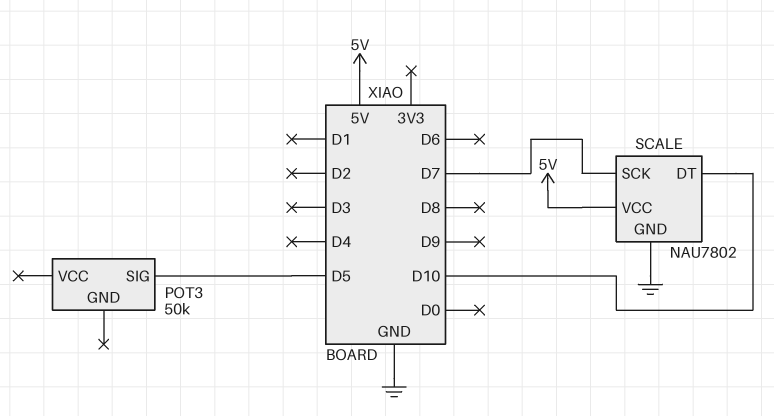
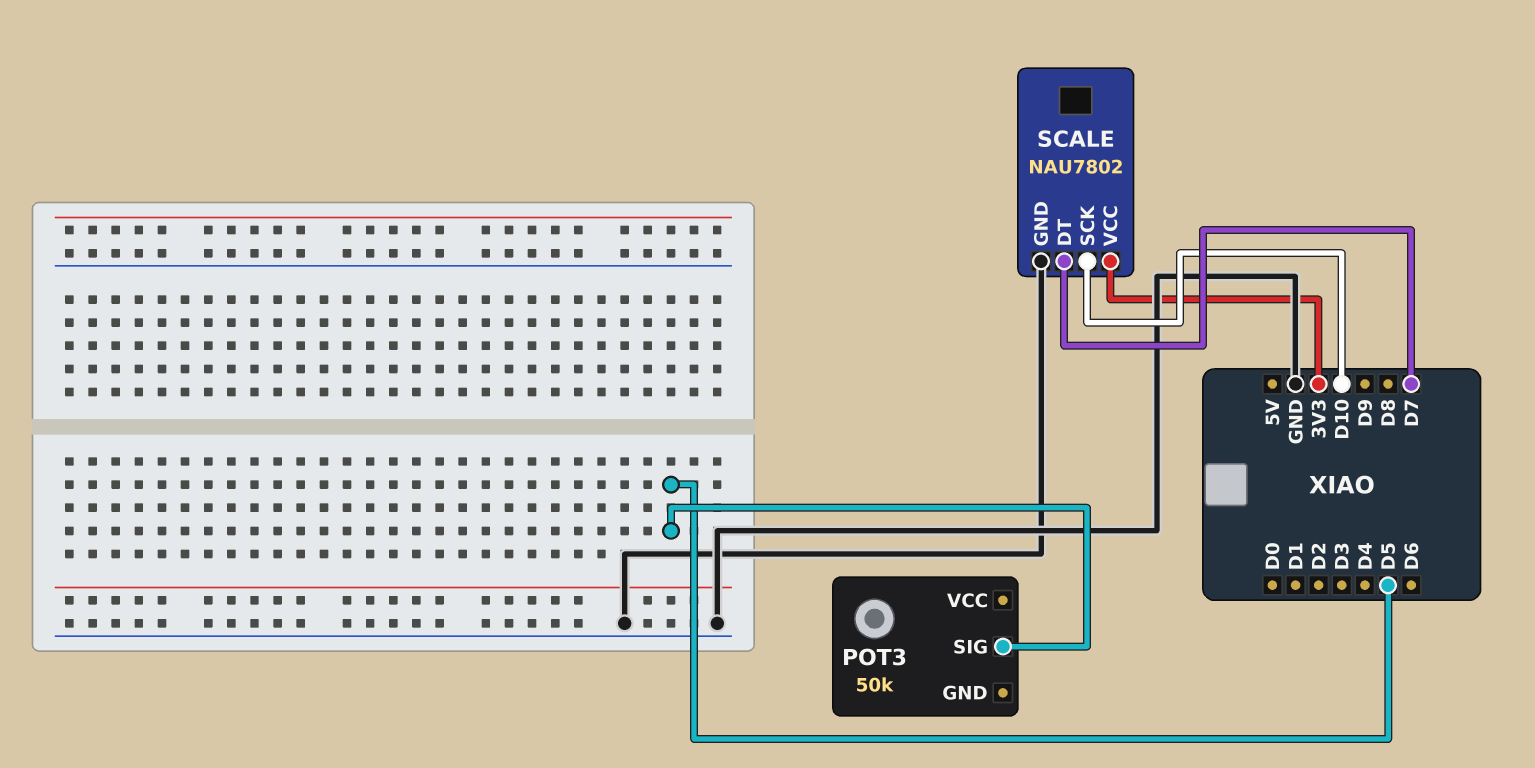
SCALE pin DT: D10 -> D7
SCALE pin SCK: D7 -> D10
SCALE pin VCC: 5V -> 3V3

